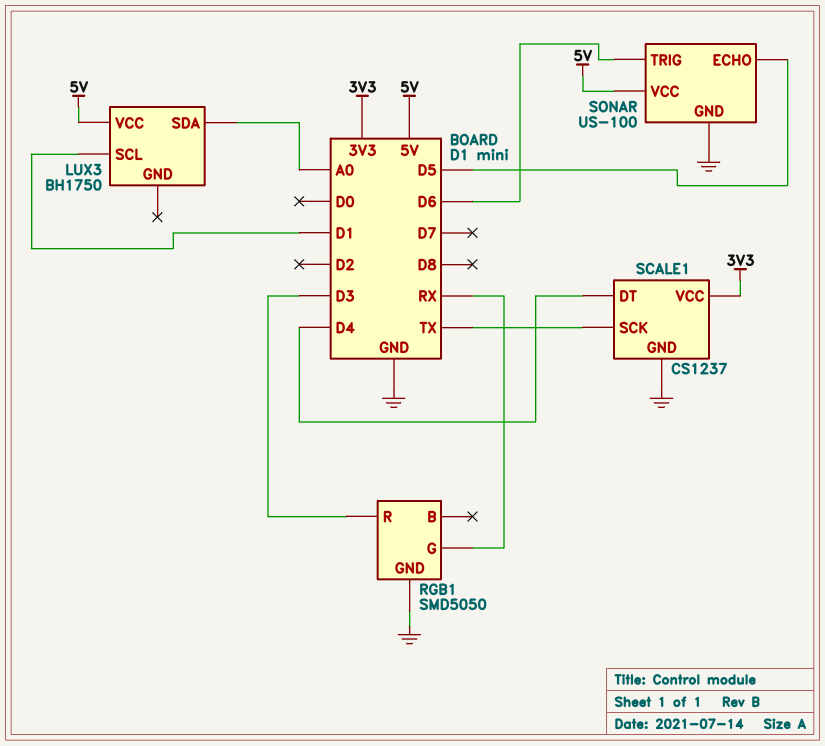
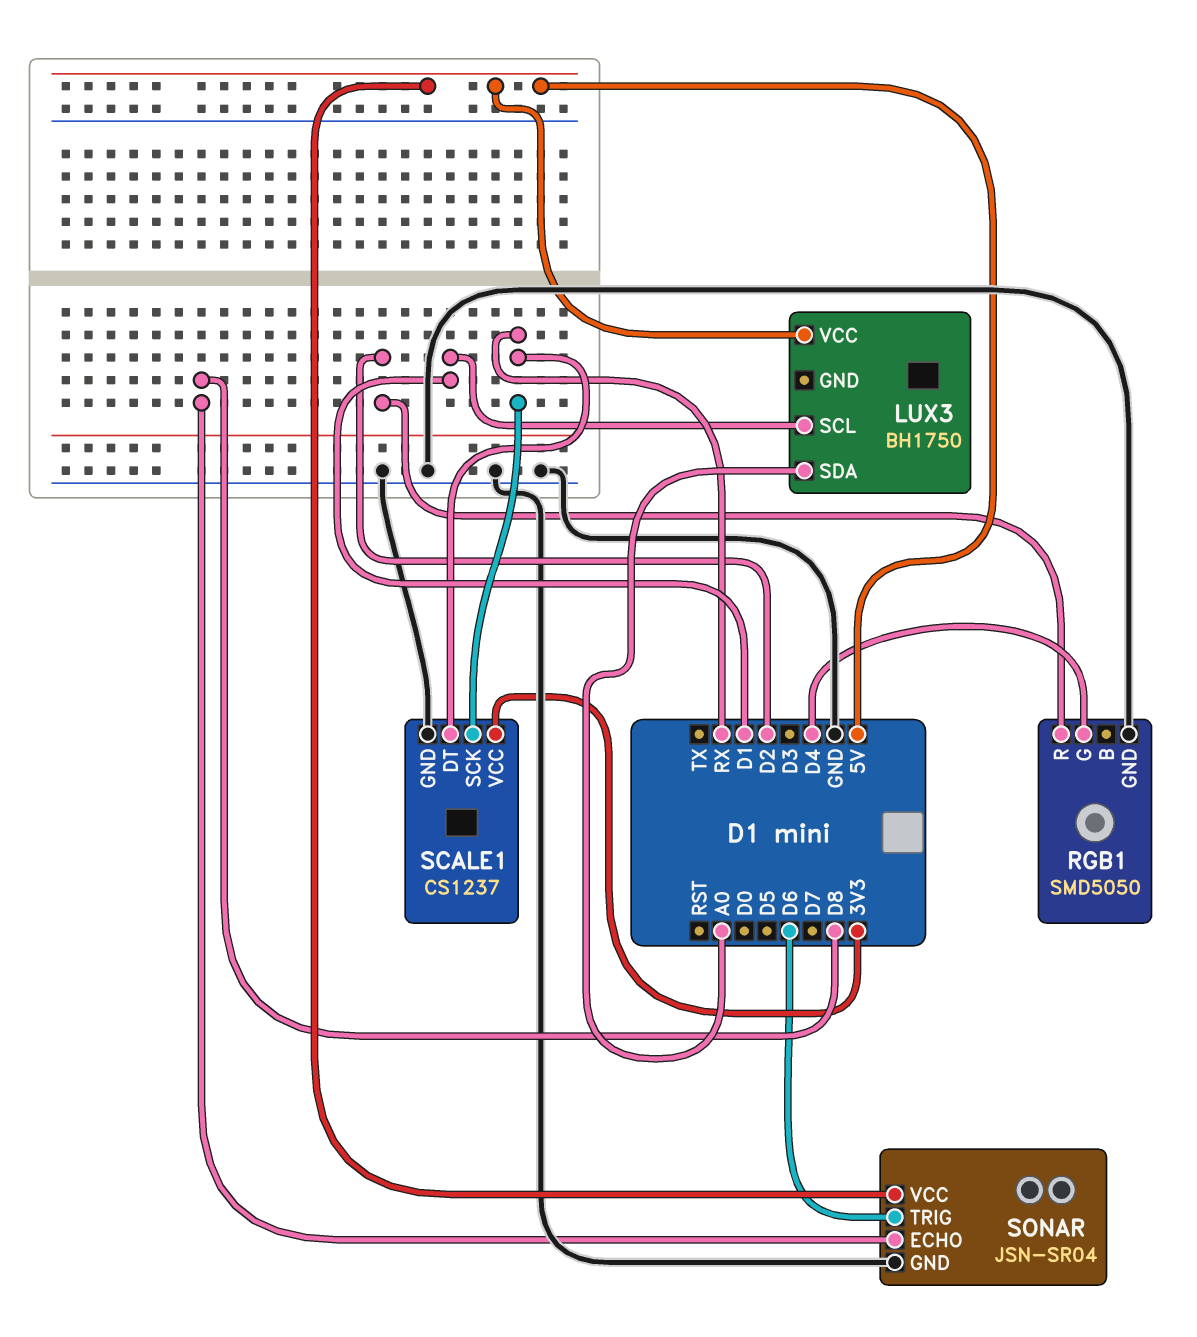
RGB1 pin G: RX -> D4
RGB1 pin R: D3 -> D2
SCALE1 pin DT: D4 -> RX
SCALE1 pin SCK: TX -> RX
SONAR: US-100 -> JSN-SR04
SONAR pin ECHO: D5 -> D8

